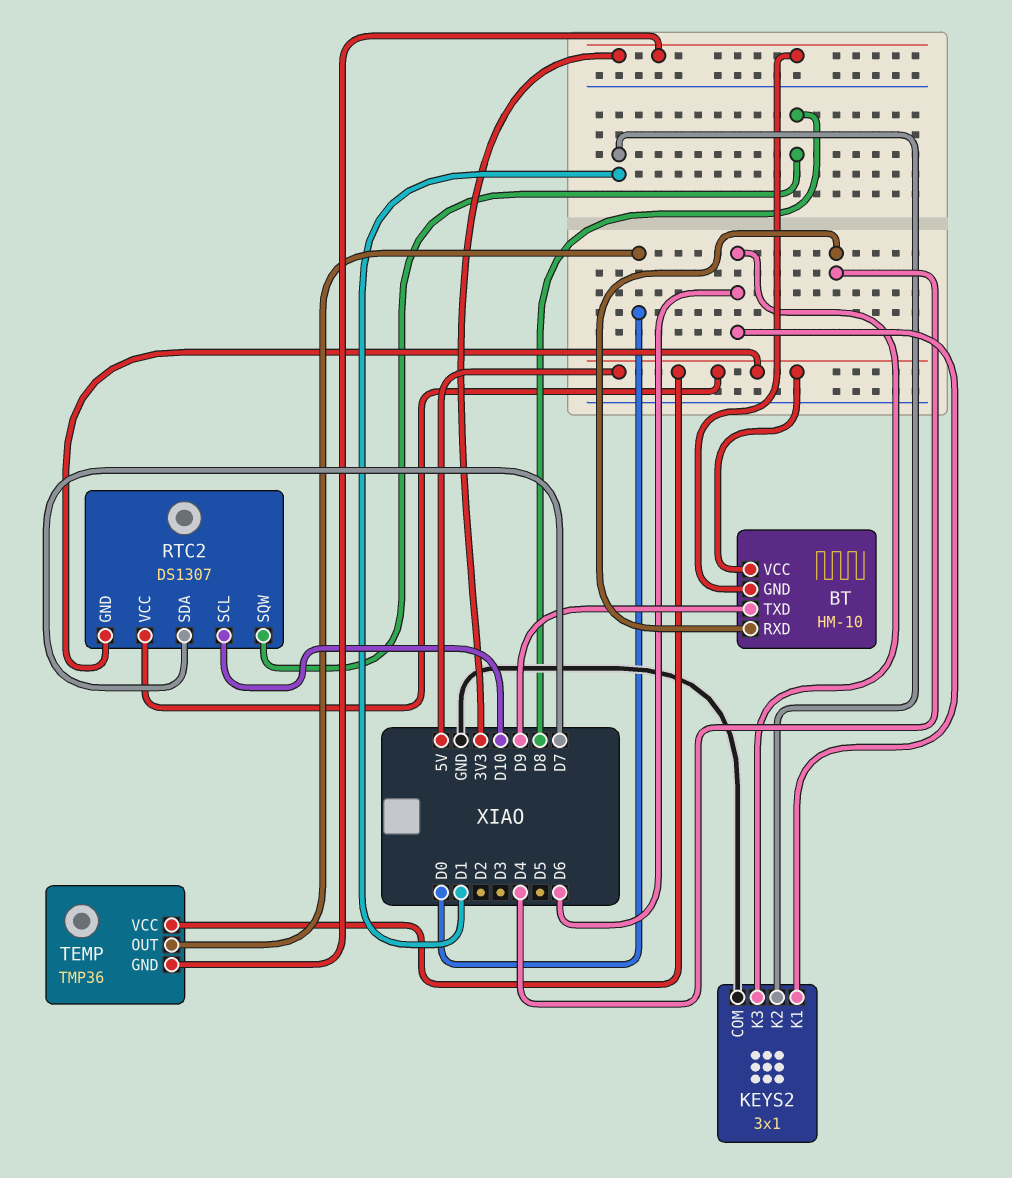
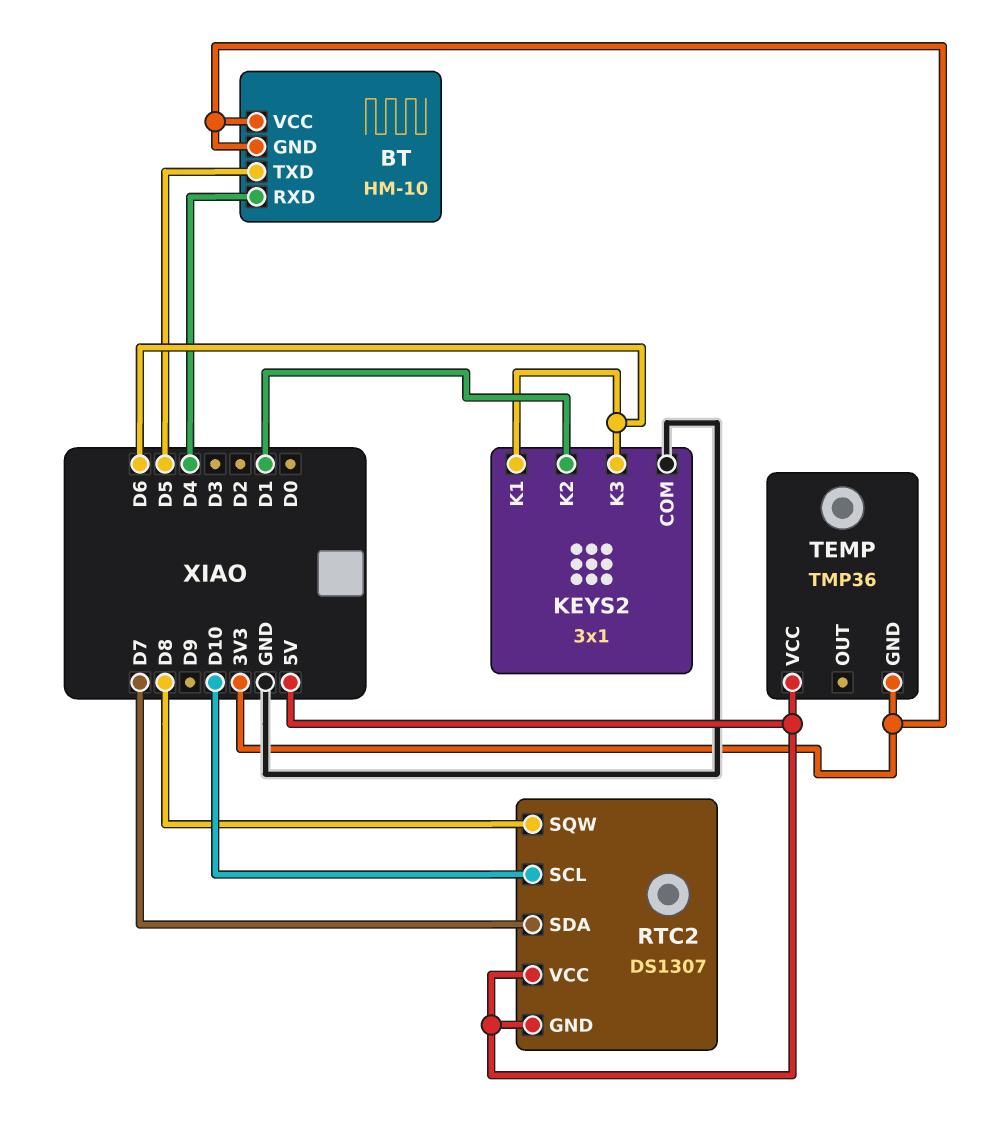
BT pin TXD: D9 -> D5
BT pin VCC: 5V -> 3V3
TEMP pin OUT: D0 -> none

